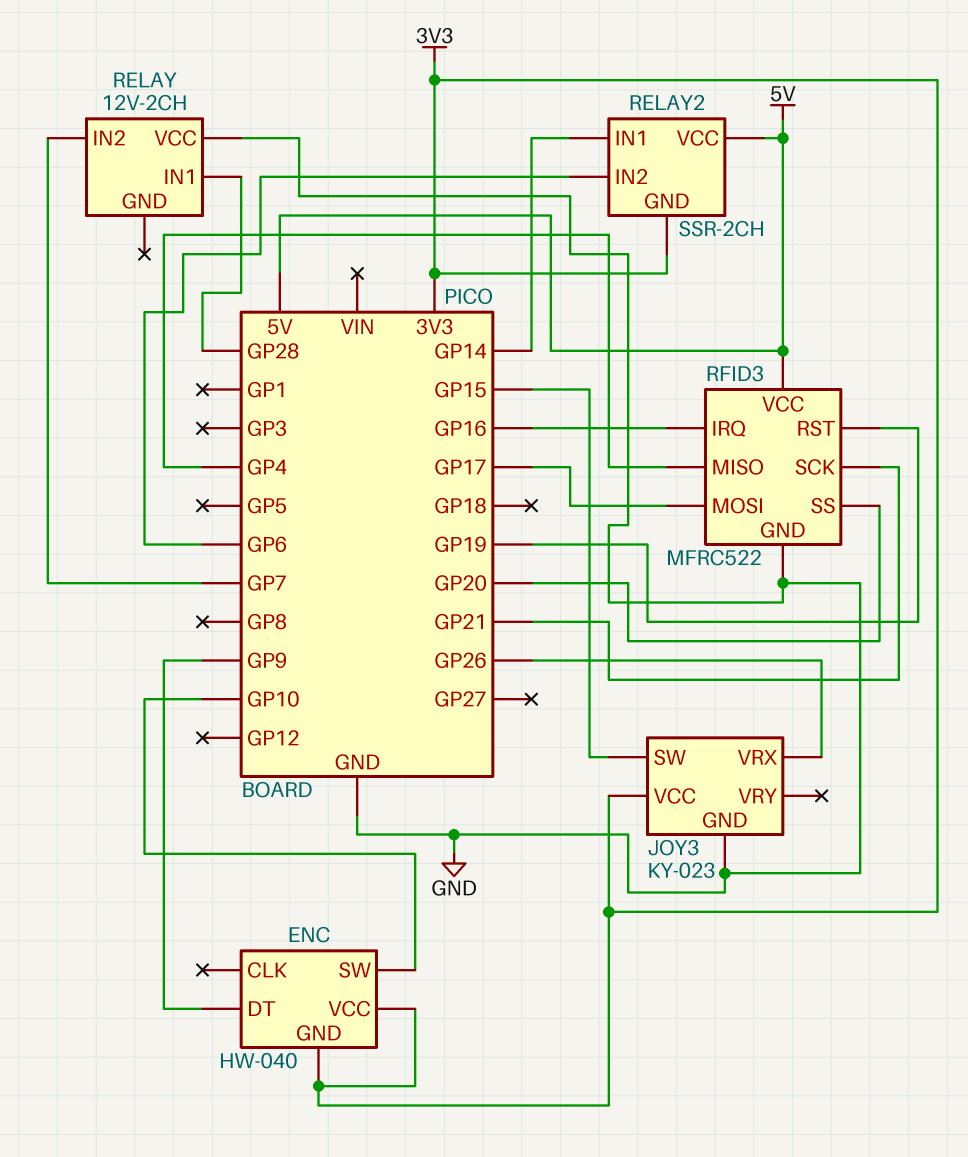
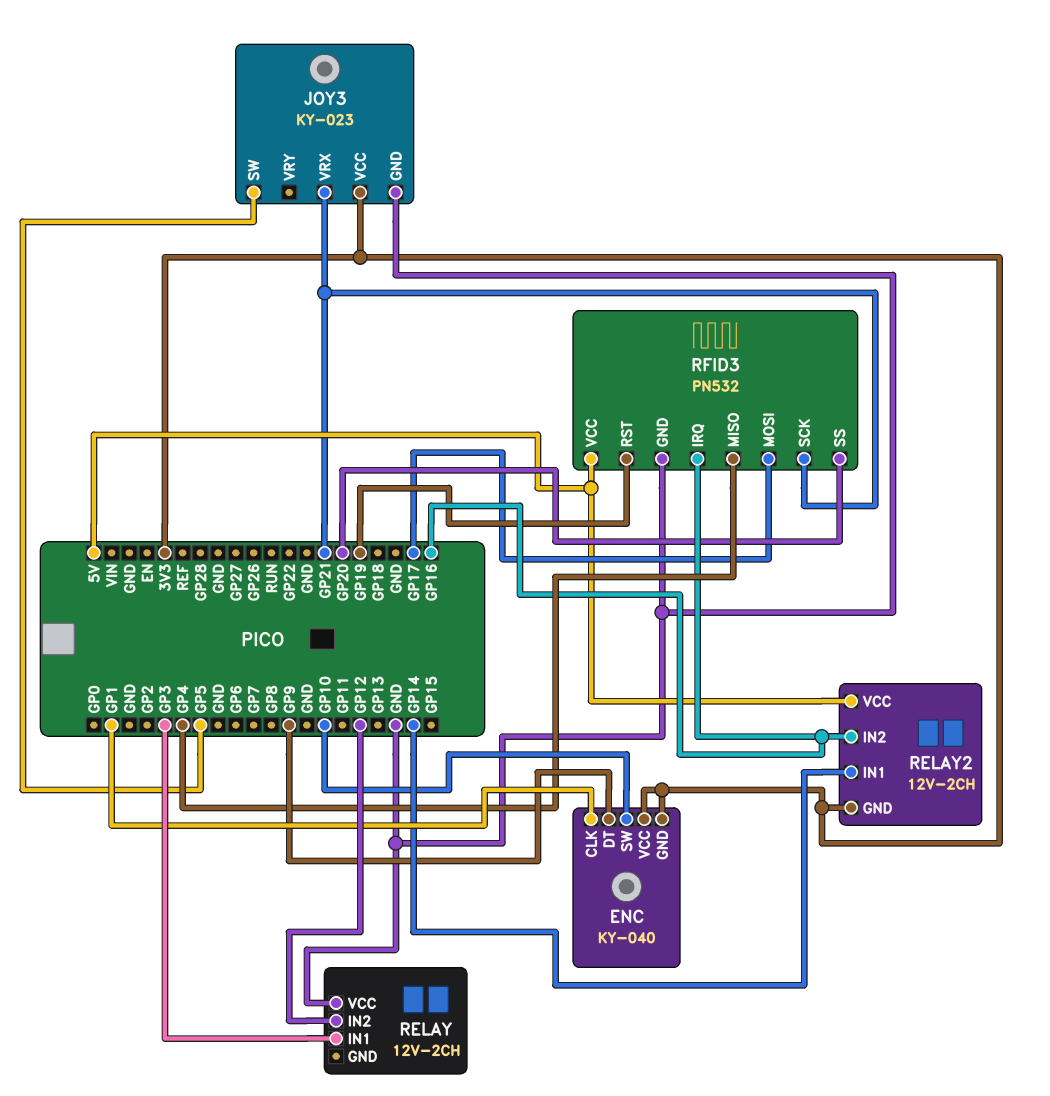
ENC: HW-040 -> KY-040
ENC pin CLK: none -> GP1
JOY3 pin SW: GP15 -> GP5
JOY3 pin VRX: GP26 -> GP21
RELAY pin IN1: GP28 -> GP3
RELAY pin IN2: GP7 -> GP12
RELAY2: SSR-2CH -> 12V-2CH
RELAY2 pin IN2: GP6 -> GP16
RFID3: MFRC522 -> PN532

